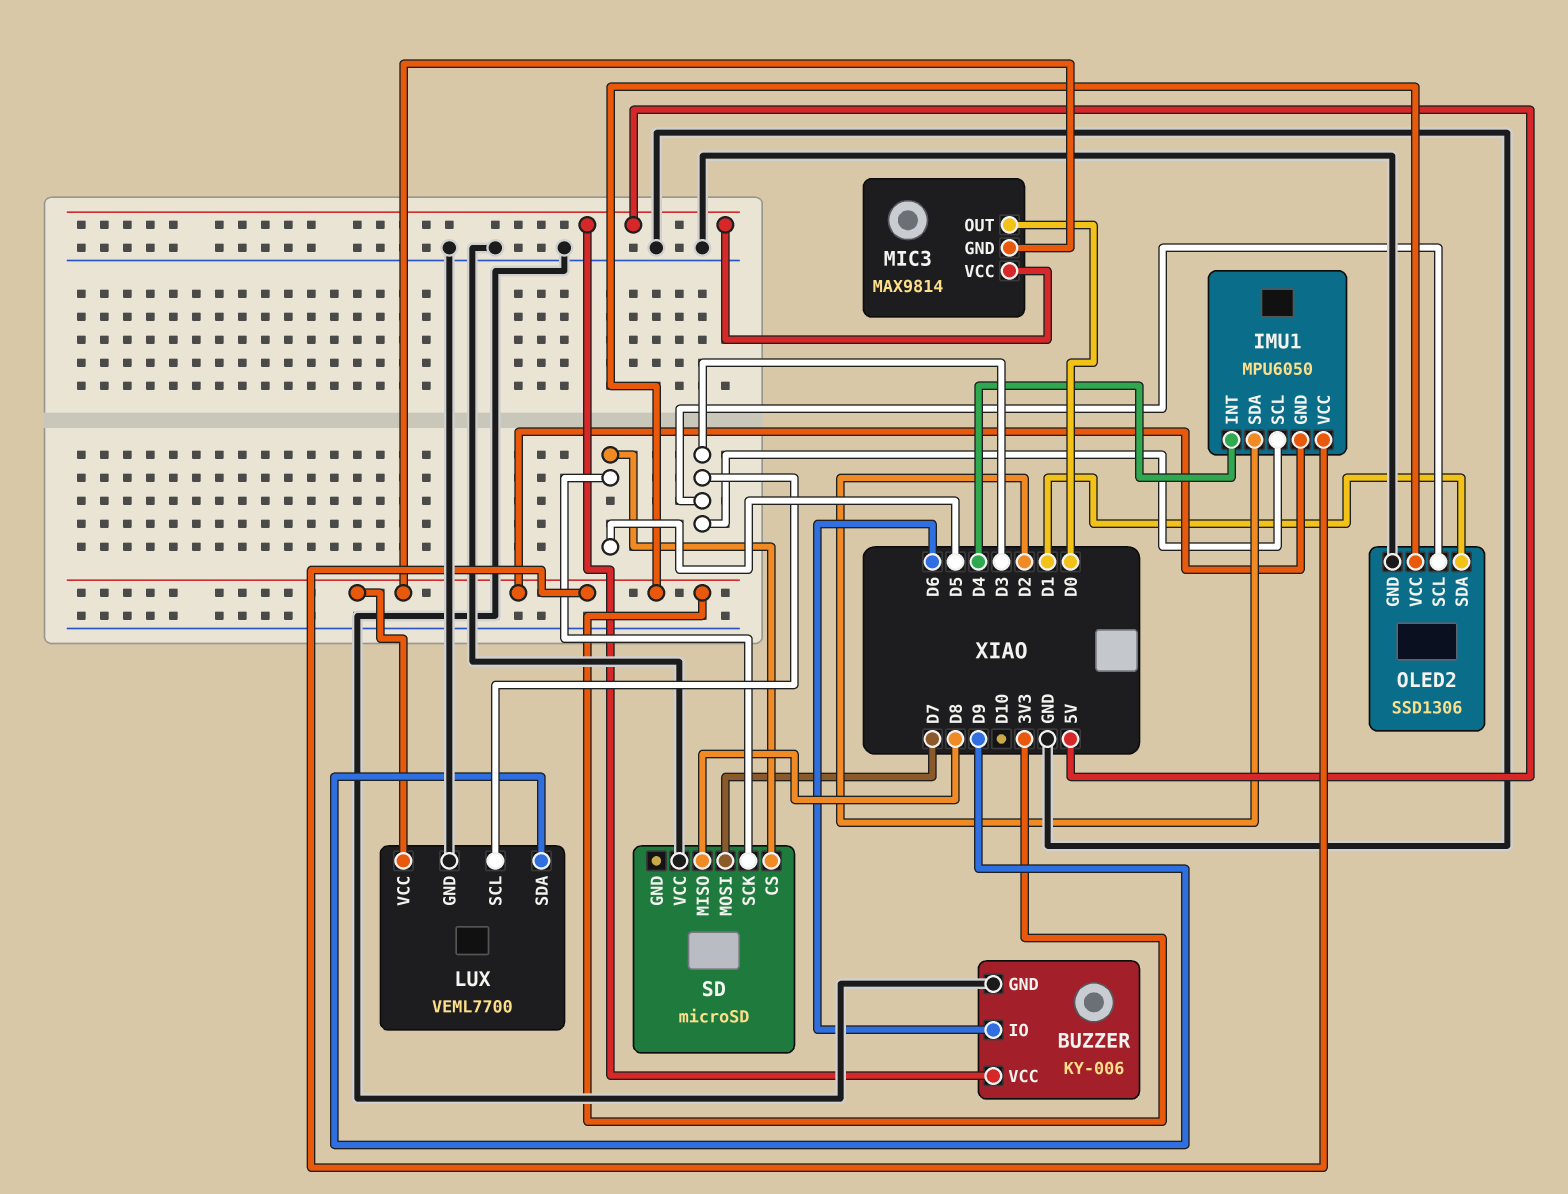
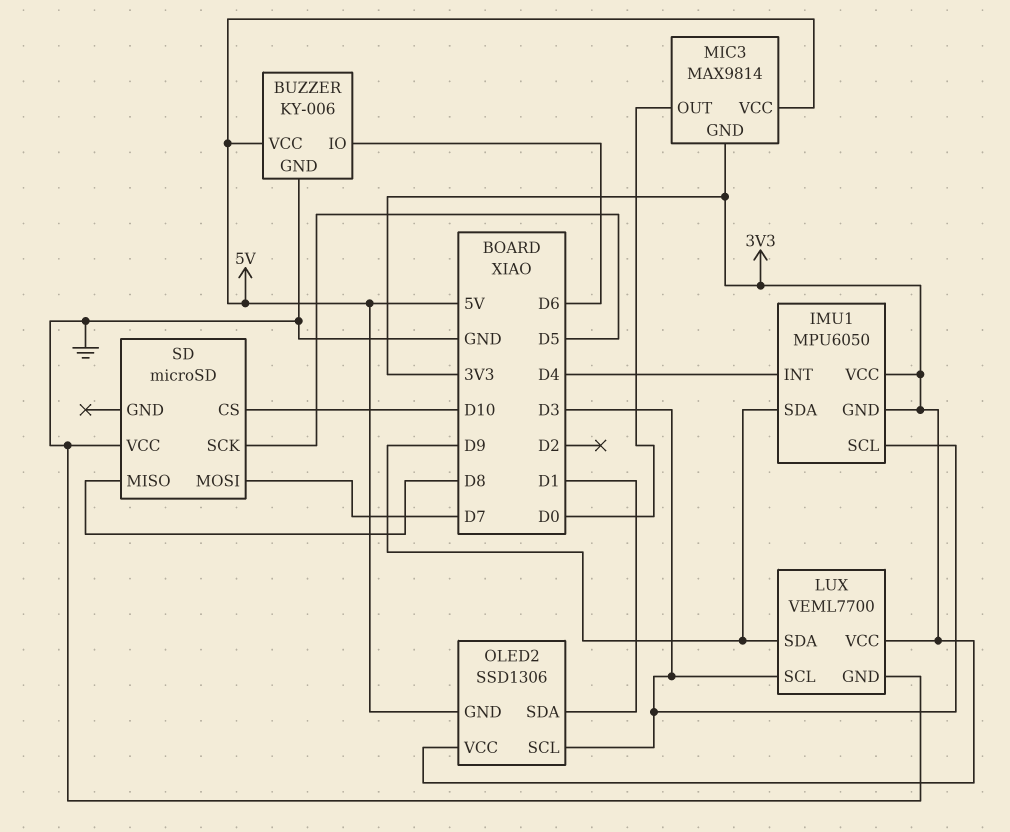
IMU1 pin SDA: D2 -> D9
OLED2 pin GND: GND -> 5V
SD pin CS: D5 -> D10

